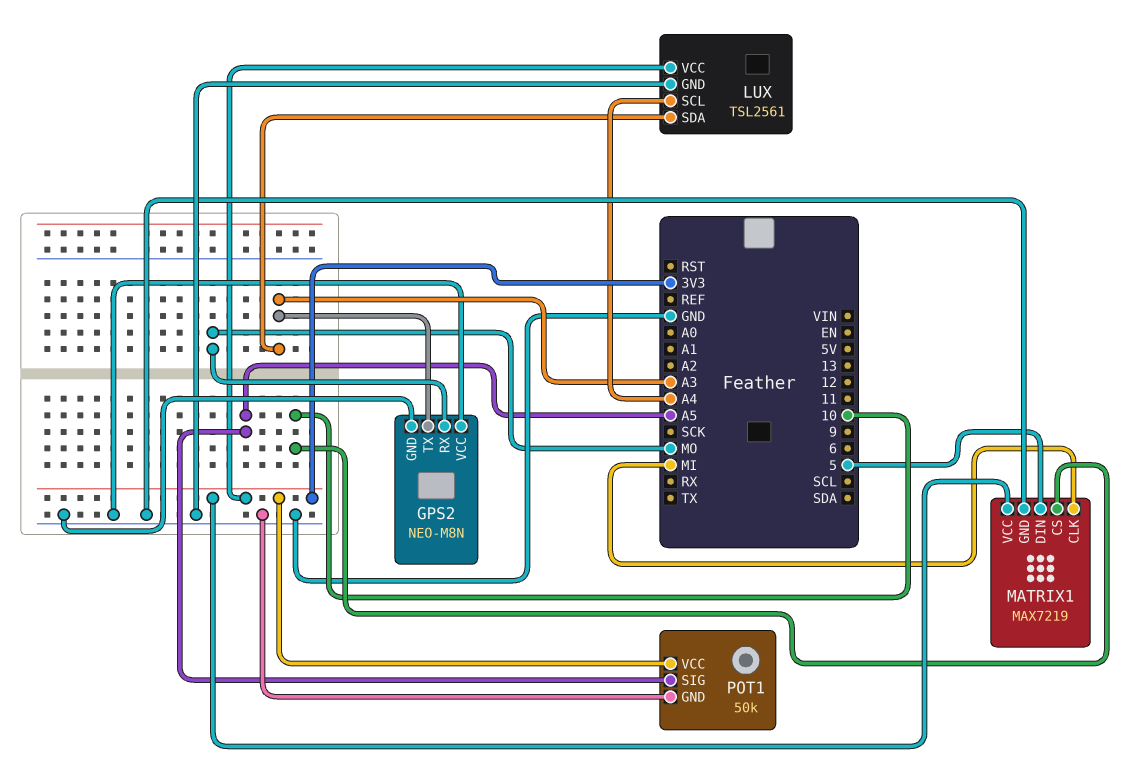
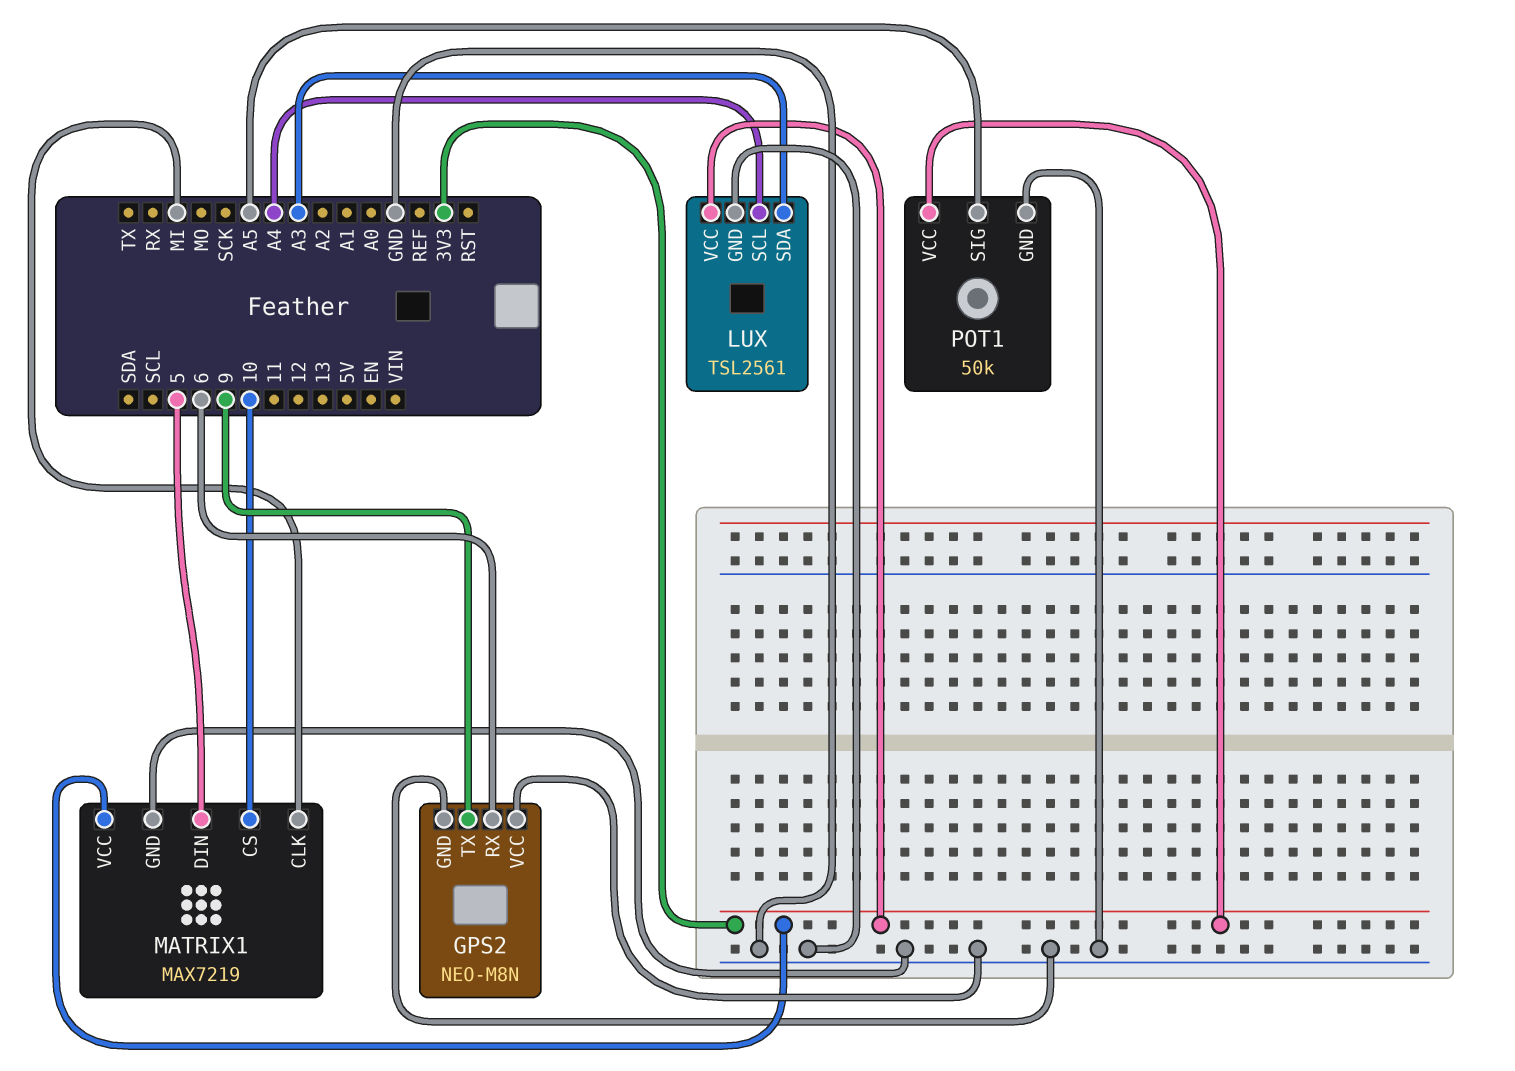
GPS2 pin RX: MO -> 6
GPS2 pin TX: A3 -> 9

